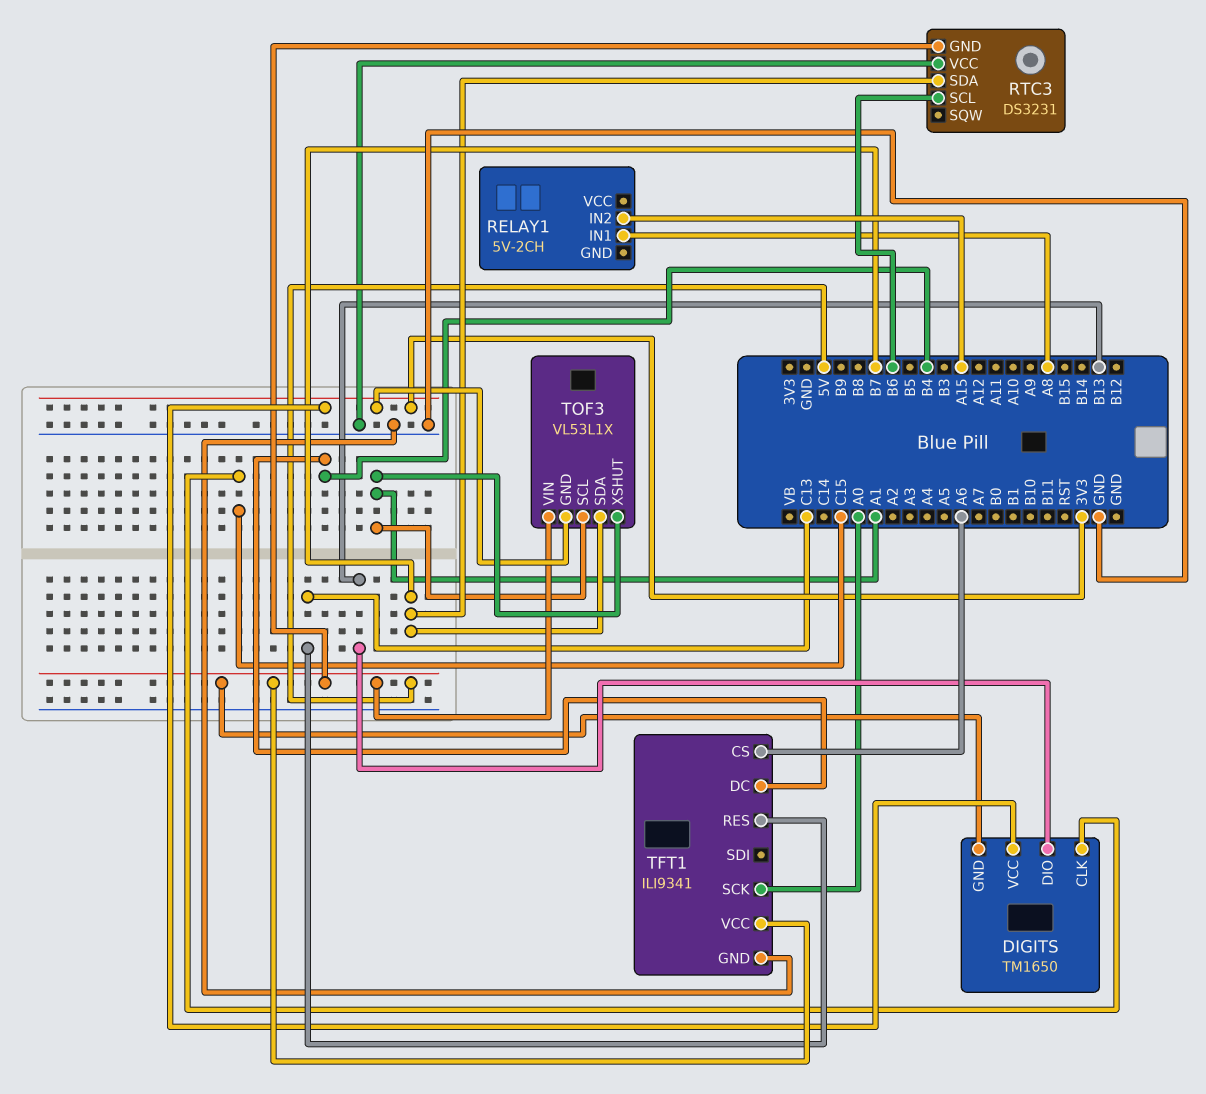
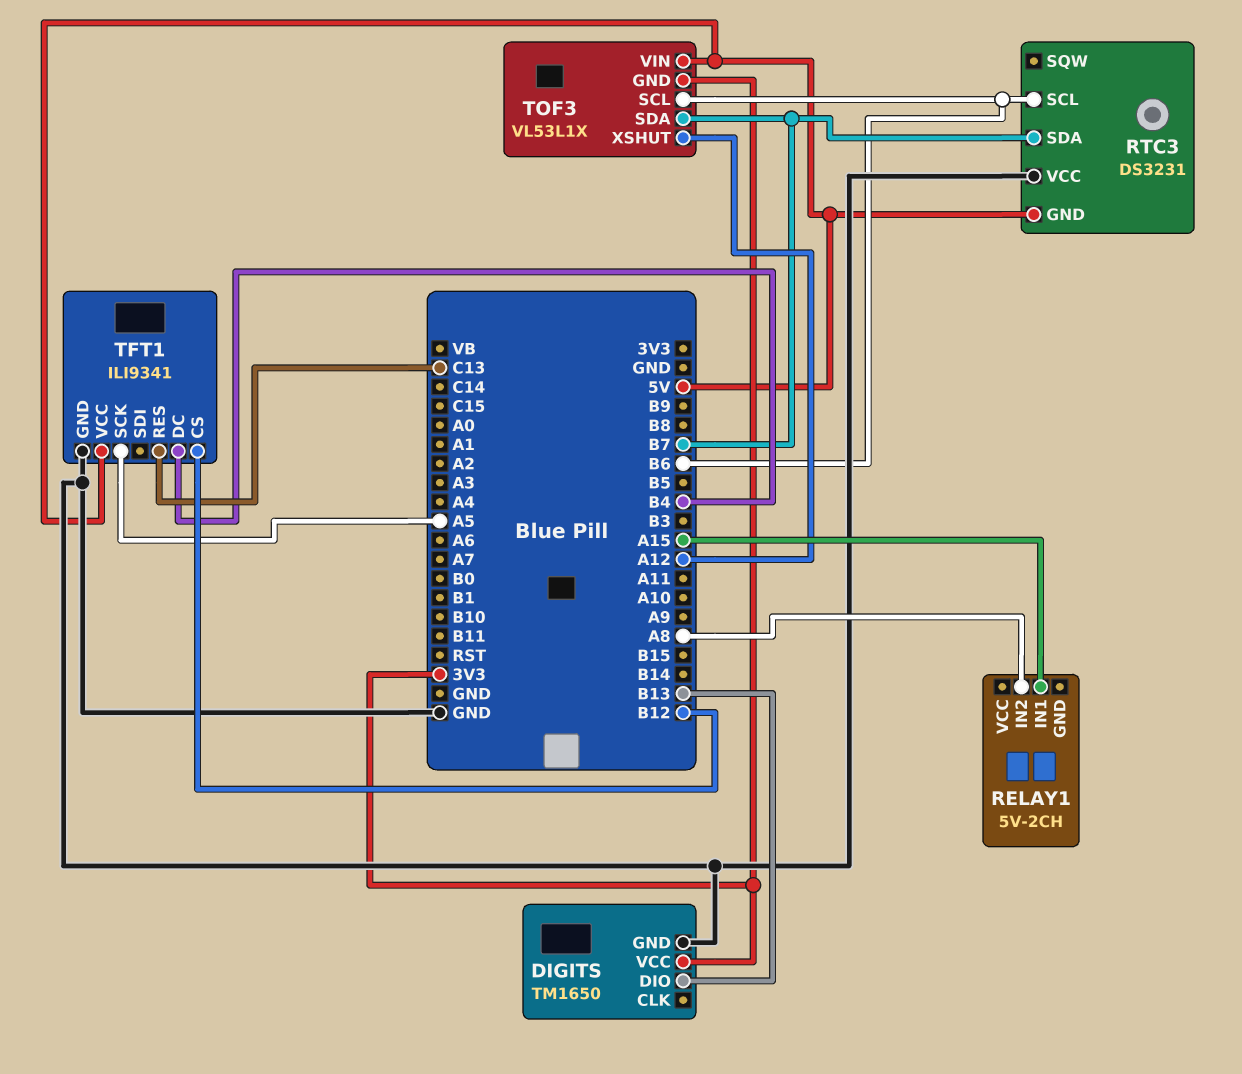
DIGITS pin CLK: C15 -> none
DIGITS pin GND: 5V -> GND
RELAY1 pin IN1: A8 -> A15
RELAY1 pin IN2: A15 -> A8
TFT1 pin CS: A6 -> B12
TFT1 pin SCK: A0 -> A5
TOF3 pin SCL: A1 -> B6
TOF3 pin XSHUT: A1 -> A12

